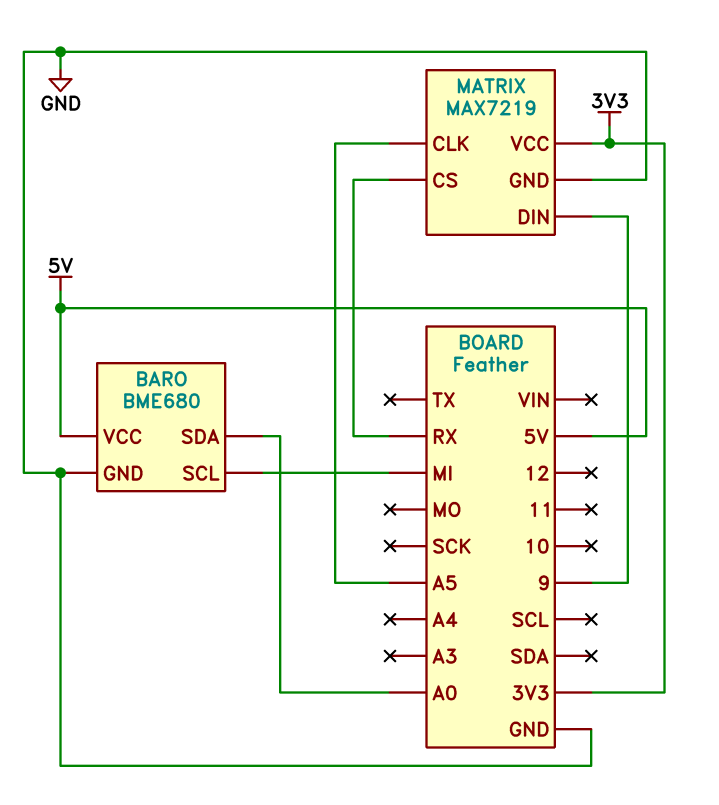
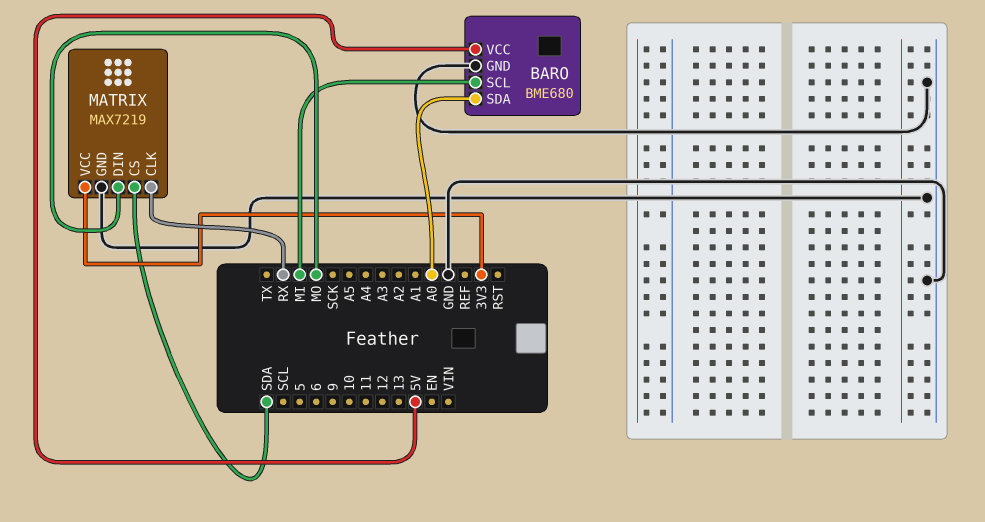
MATRIX pin CLK: A5 -> RX
MATRIX pin CS: RX -> SDA
MATRIX pin DIN: 9 -> MO

